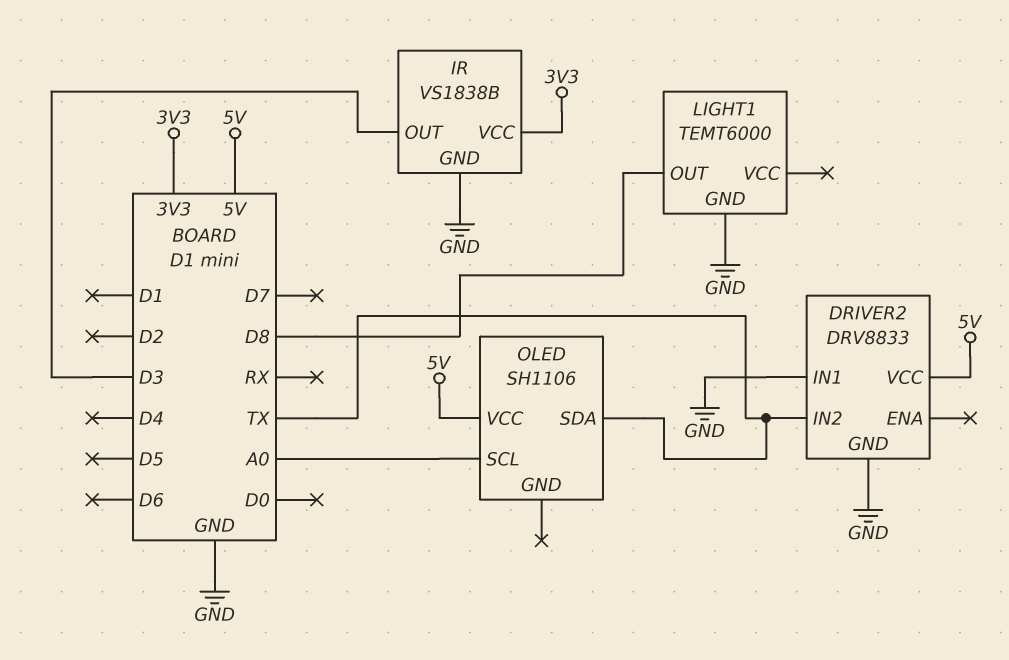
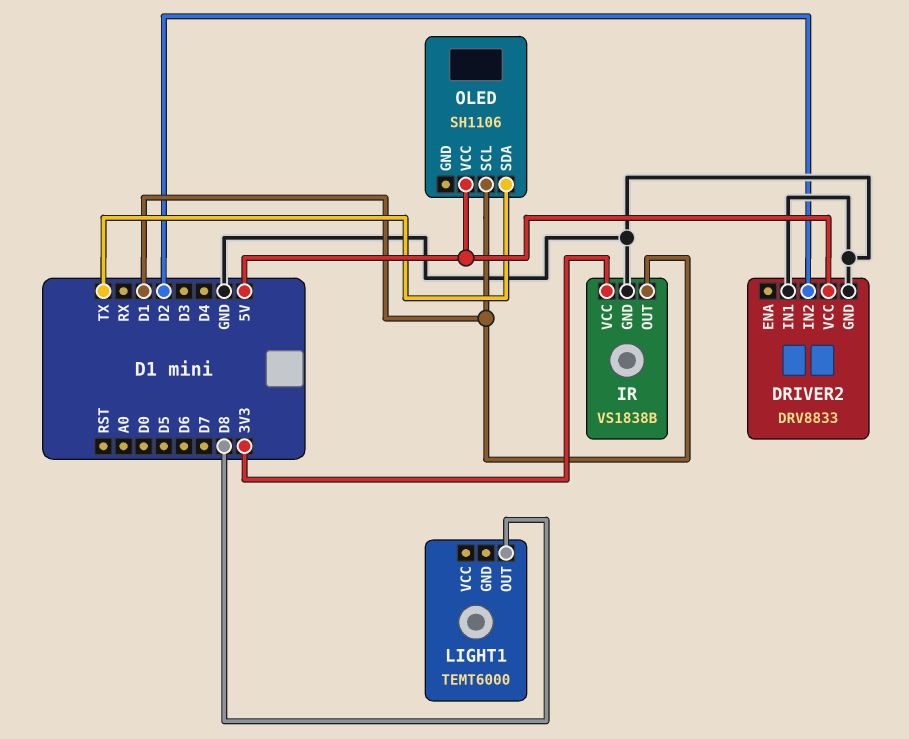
DRIVER2 pin IN2: TX -> D2
IR pin OUT: D3 -> D1
LIGHT1 pin GND: GND -> none
OLED pin SCL: A0 -> D1

